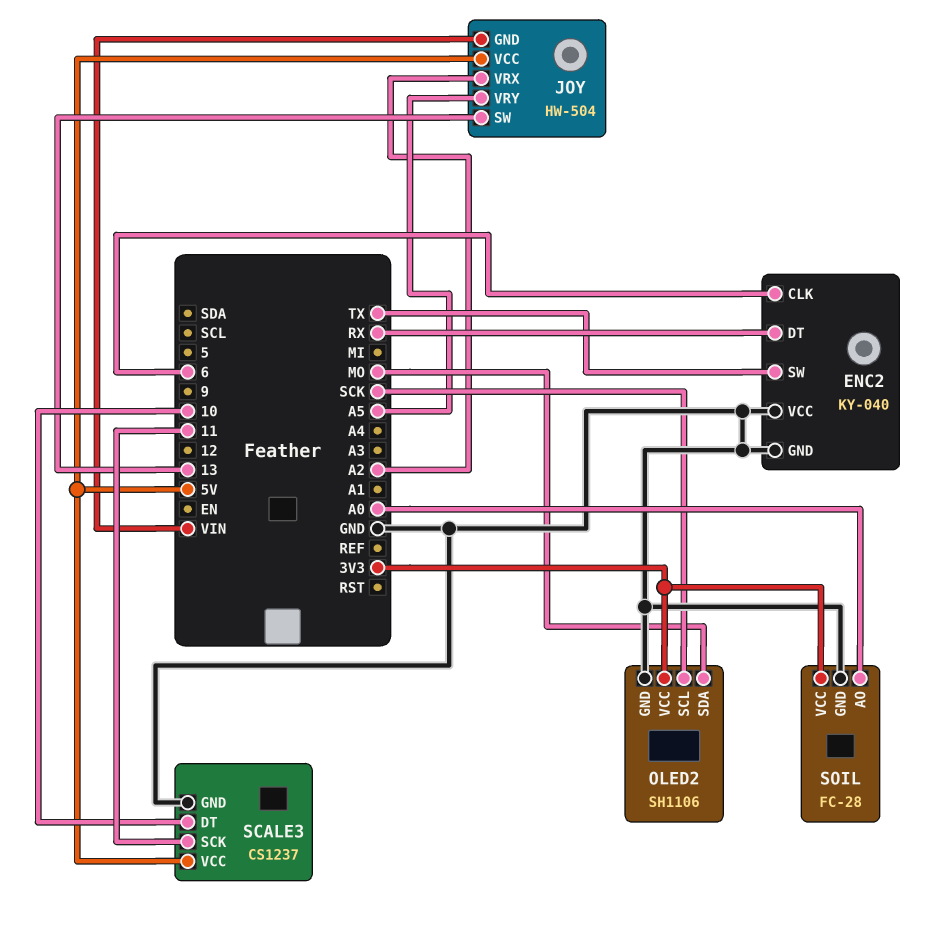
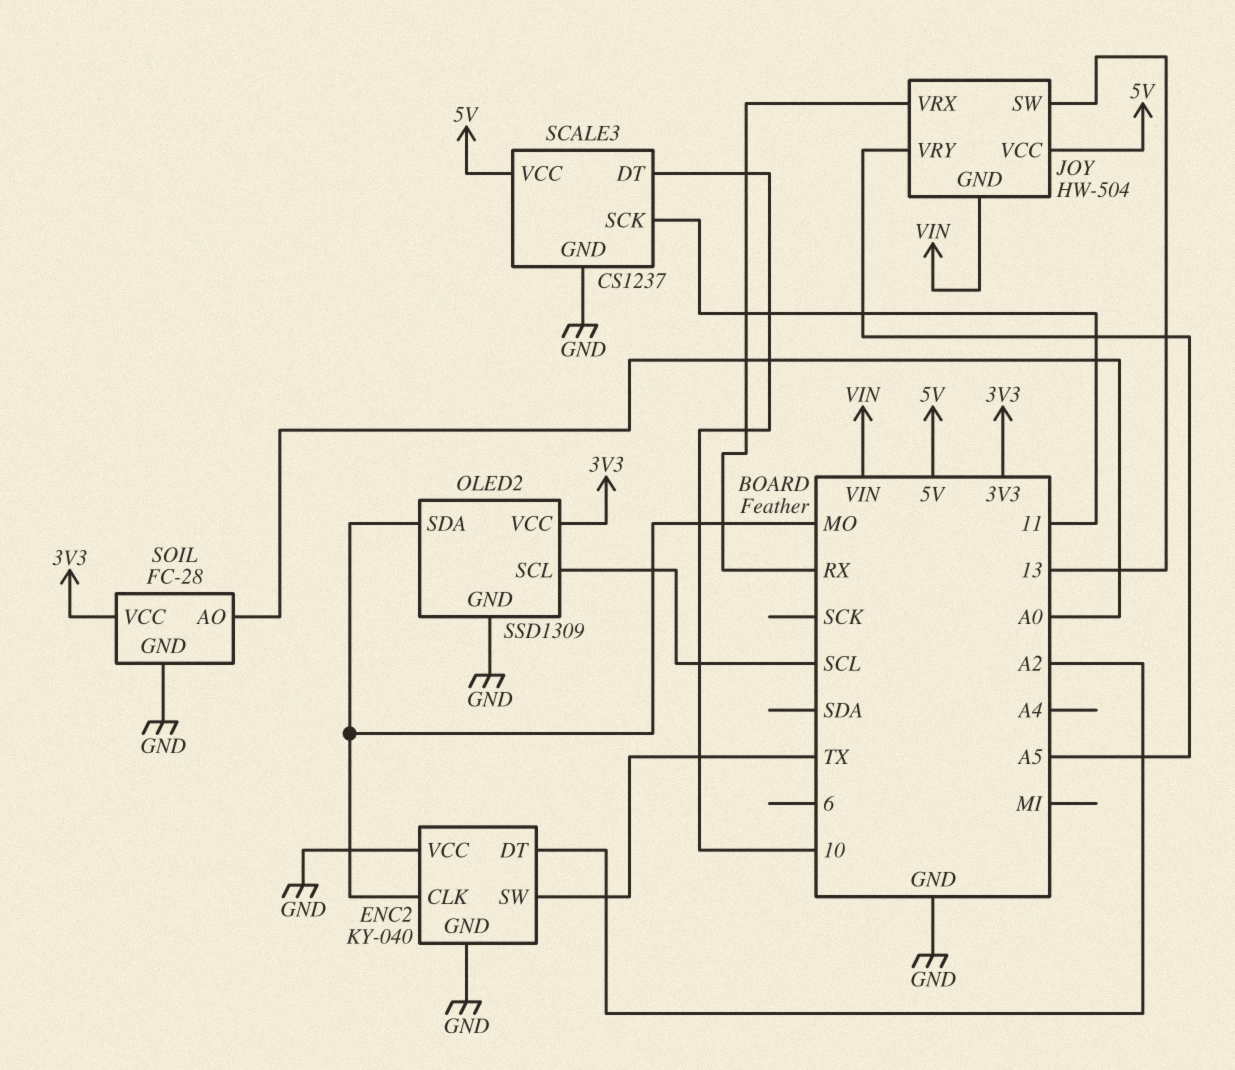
ENC2 pin CLK: 6 -> MO
ENC2 pin DT: RX -> A2
JOY pin VRX: A2 -> RX
OLED2: SH1106 -> SSD1309
OLED2 pin SCL: SCK -> SCL

